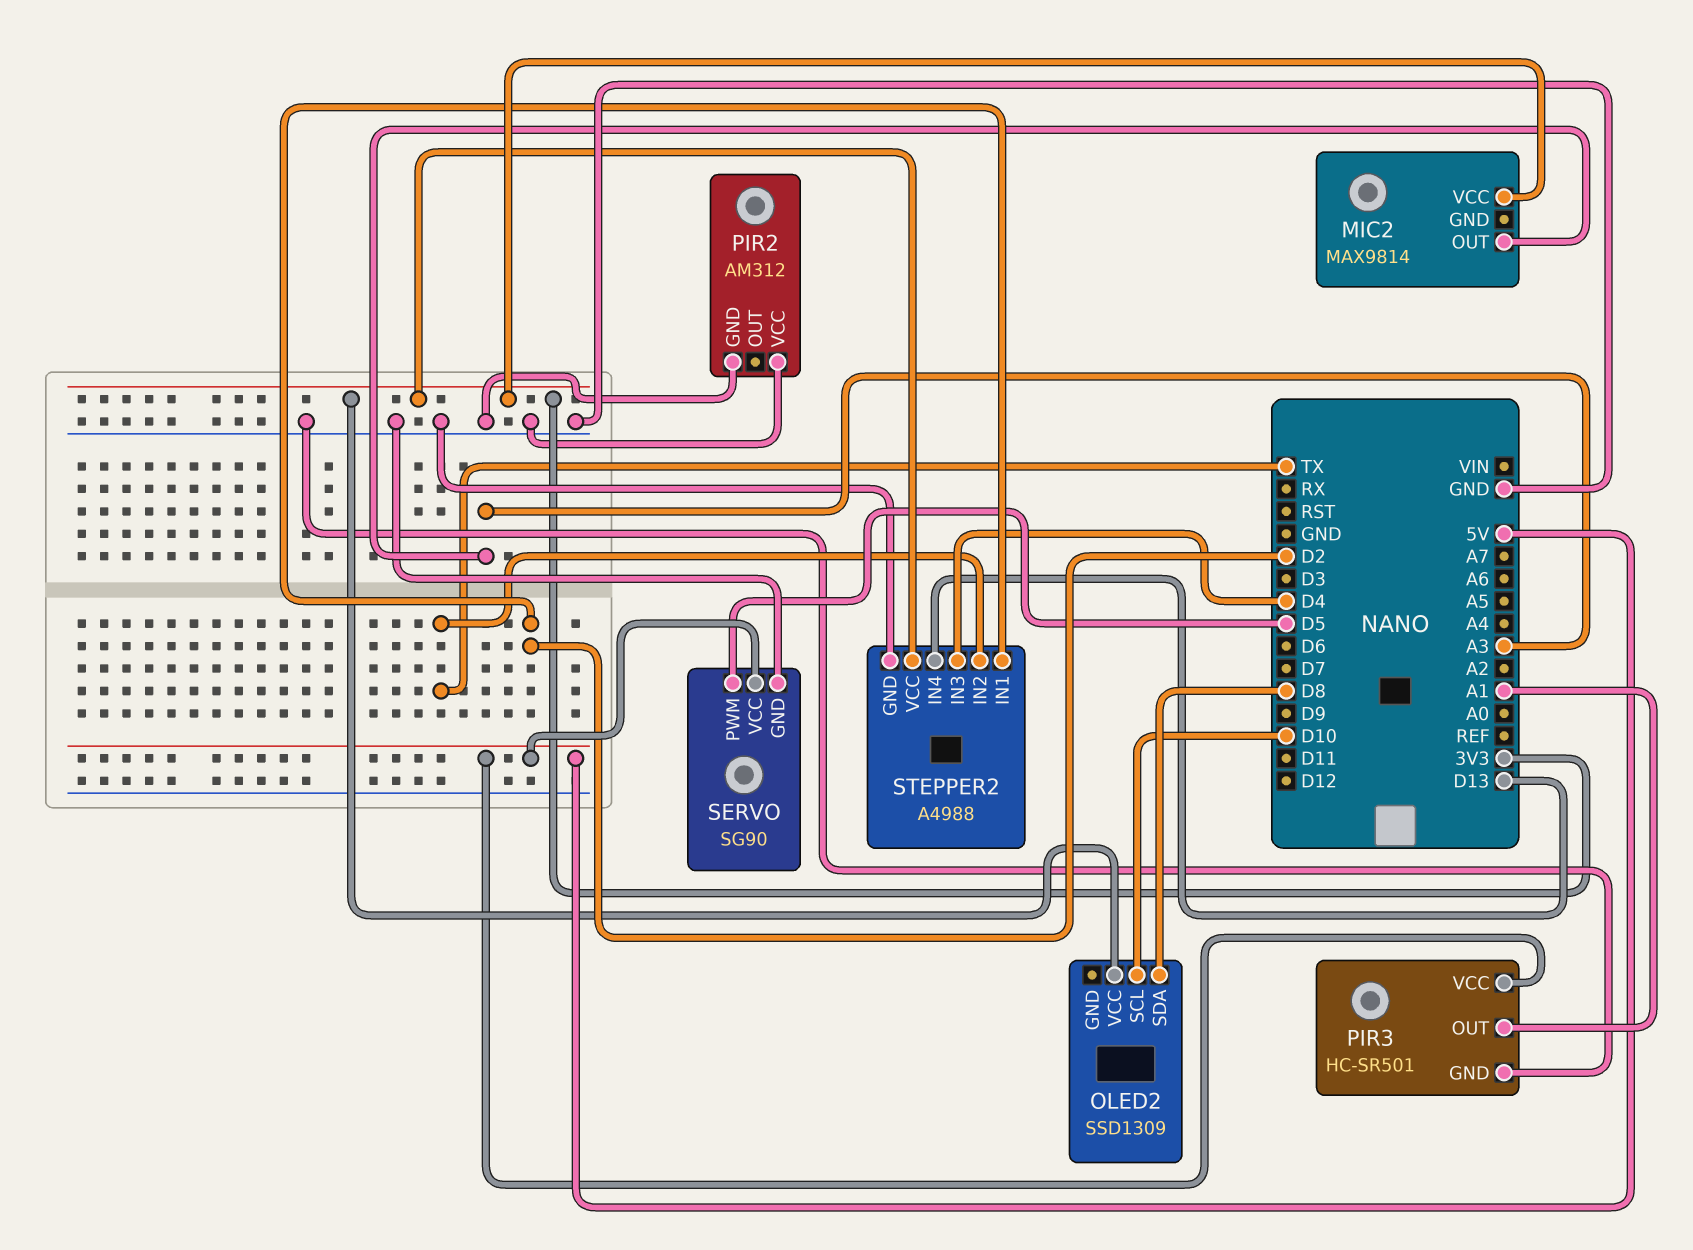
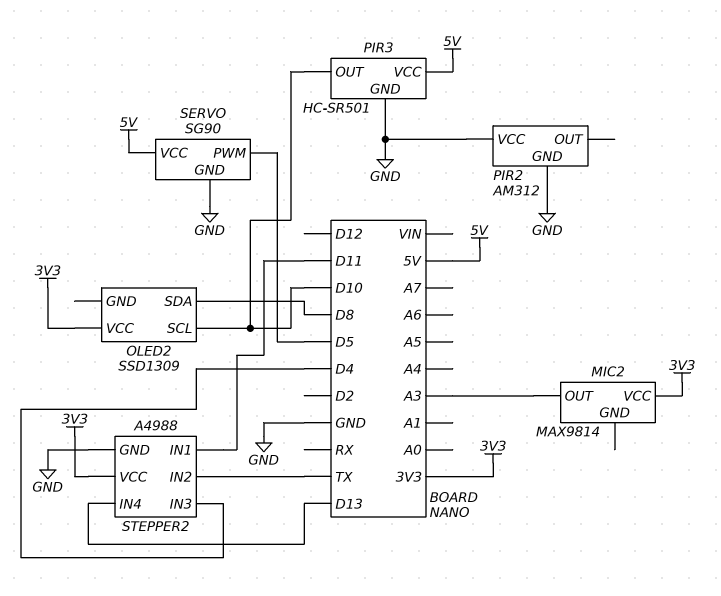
PIR3 pin OUT: A1 -> D10
STEPPER2 pin IN1: D2 -> D11

